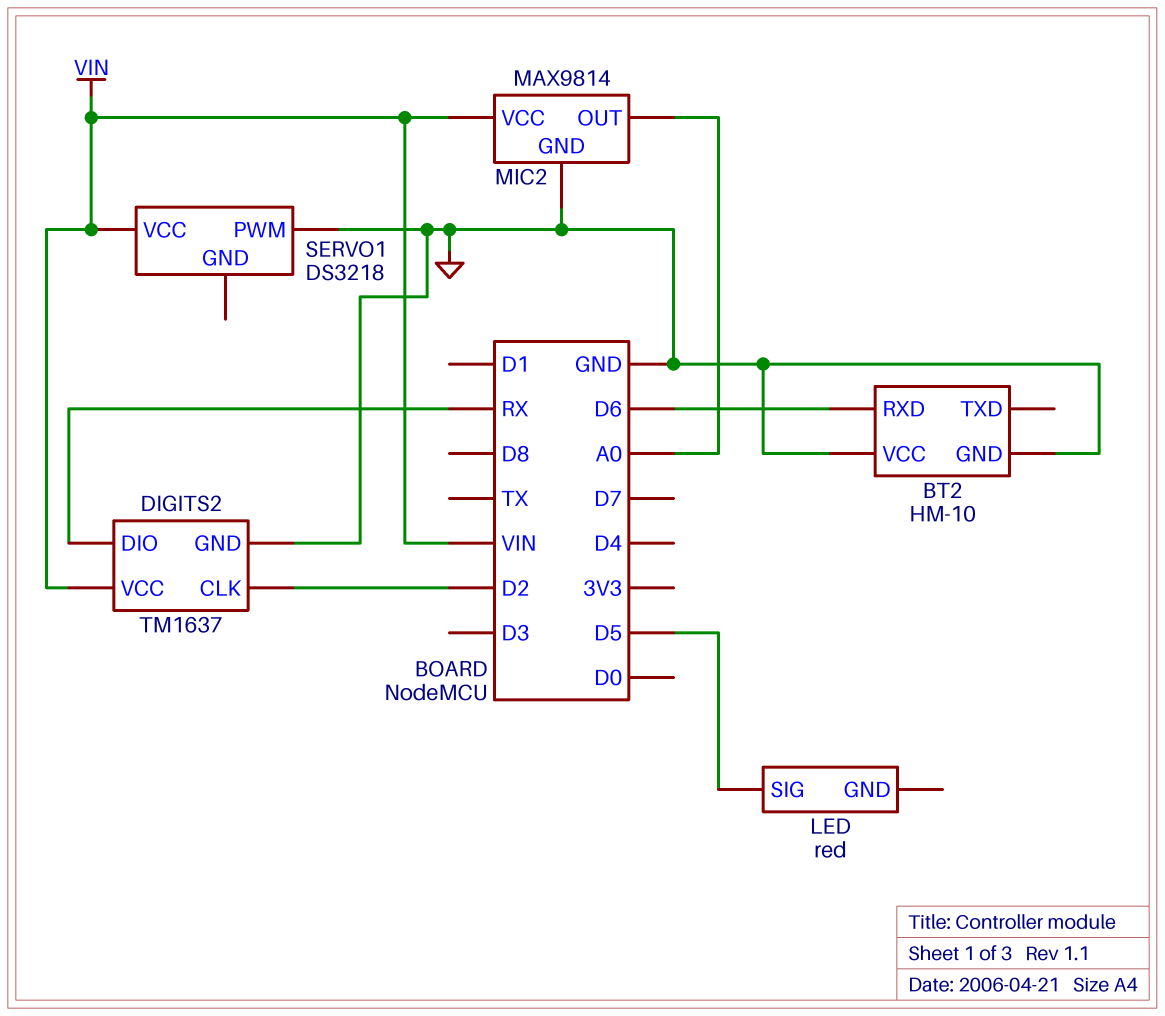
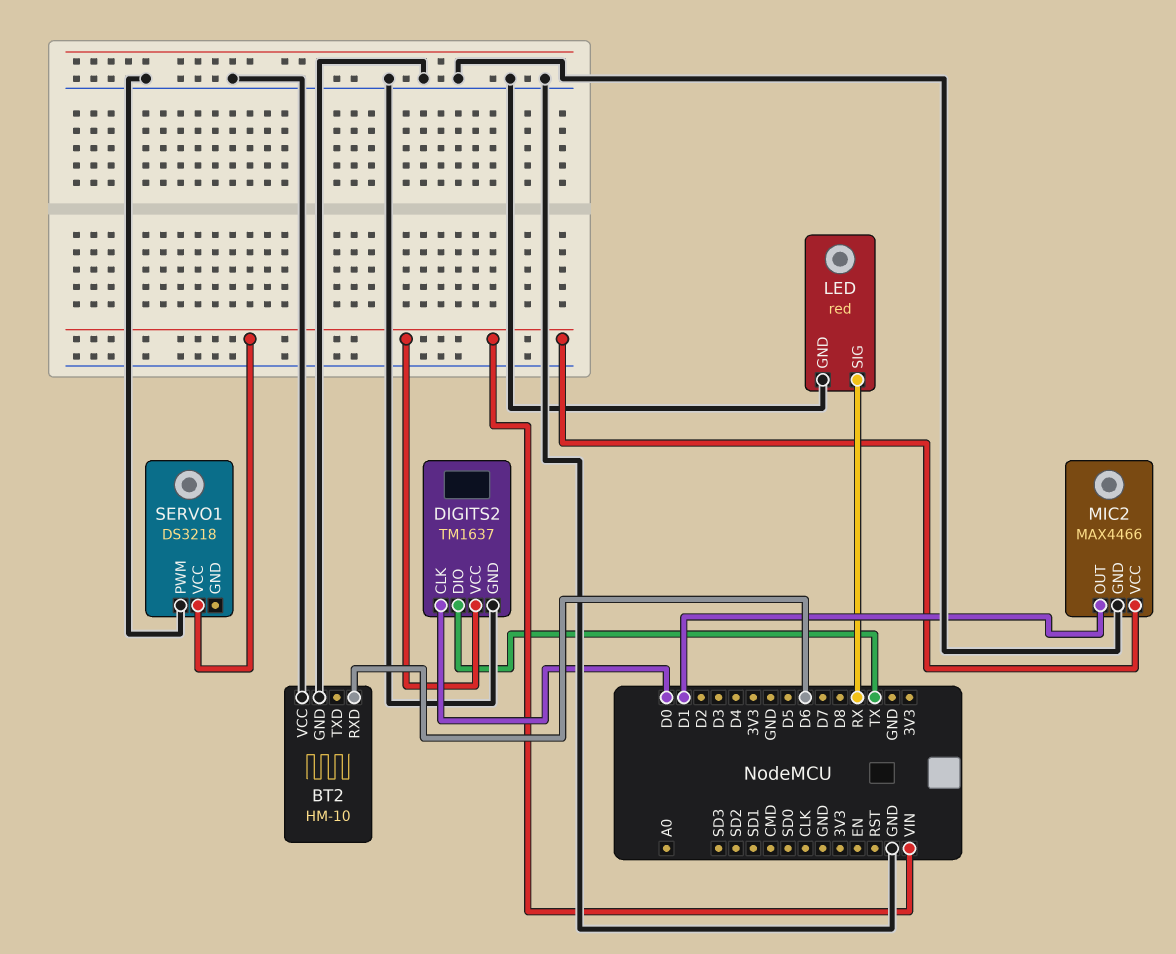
DIGITS2 pin CLK: D2 -> D0
DIGITS2 pin DIO: RX -> TX
LED pin GND: none -> GND
LED pin SIG: D5 -> RX
MIC2: MAX9814 -> MAX4466
MIC2 pin OUT: A0 -> D1

